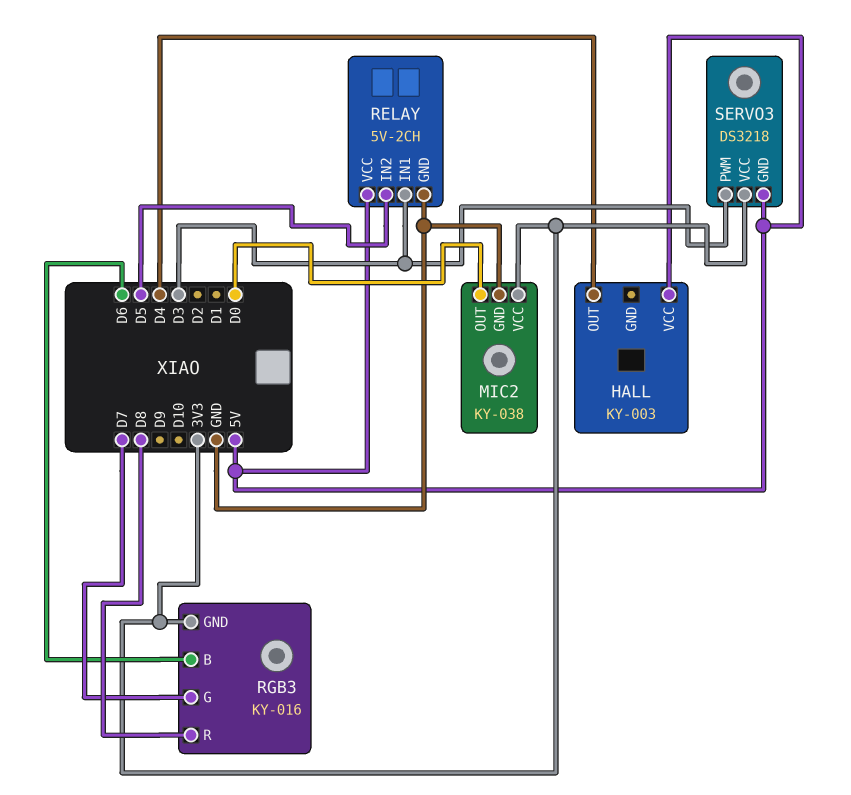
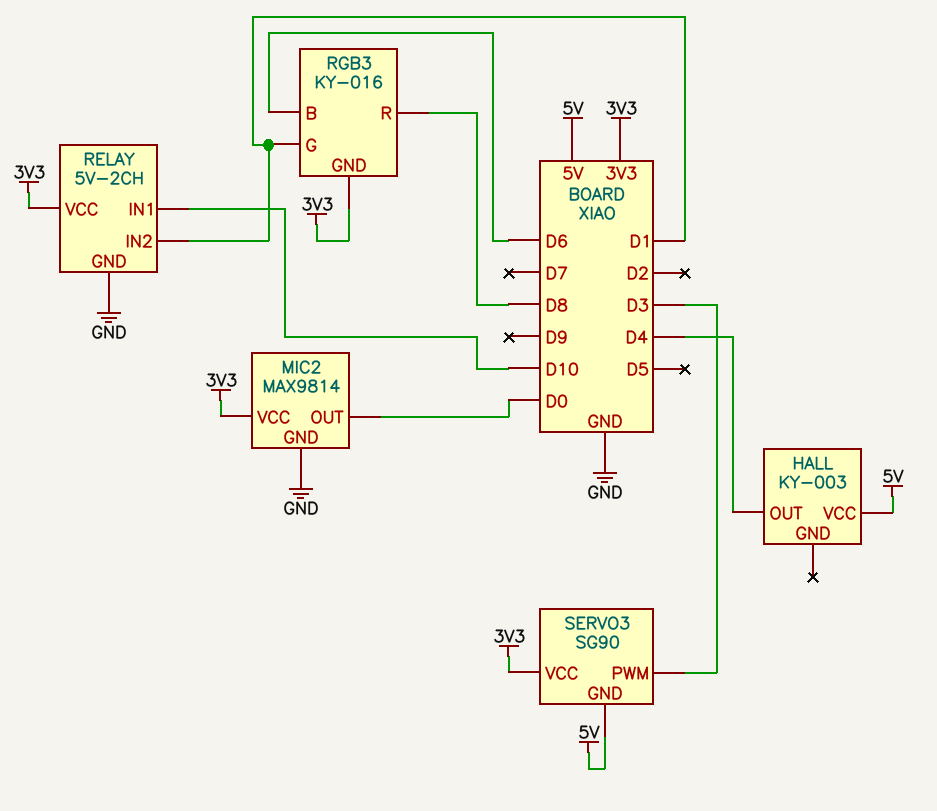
MIC2: KY-038 -> MAX9814
RELAY pin IN1: D3 -> D10
RELAY pin IN2: D5 -> D1
RELAY pin VCC: 5V -> 3V3
RGB3 pin G: D7 -> D1
SERVO3: DS3218 -> SG90

